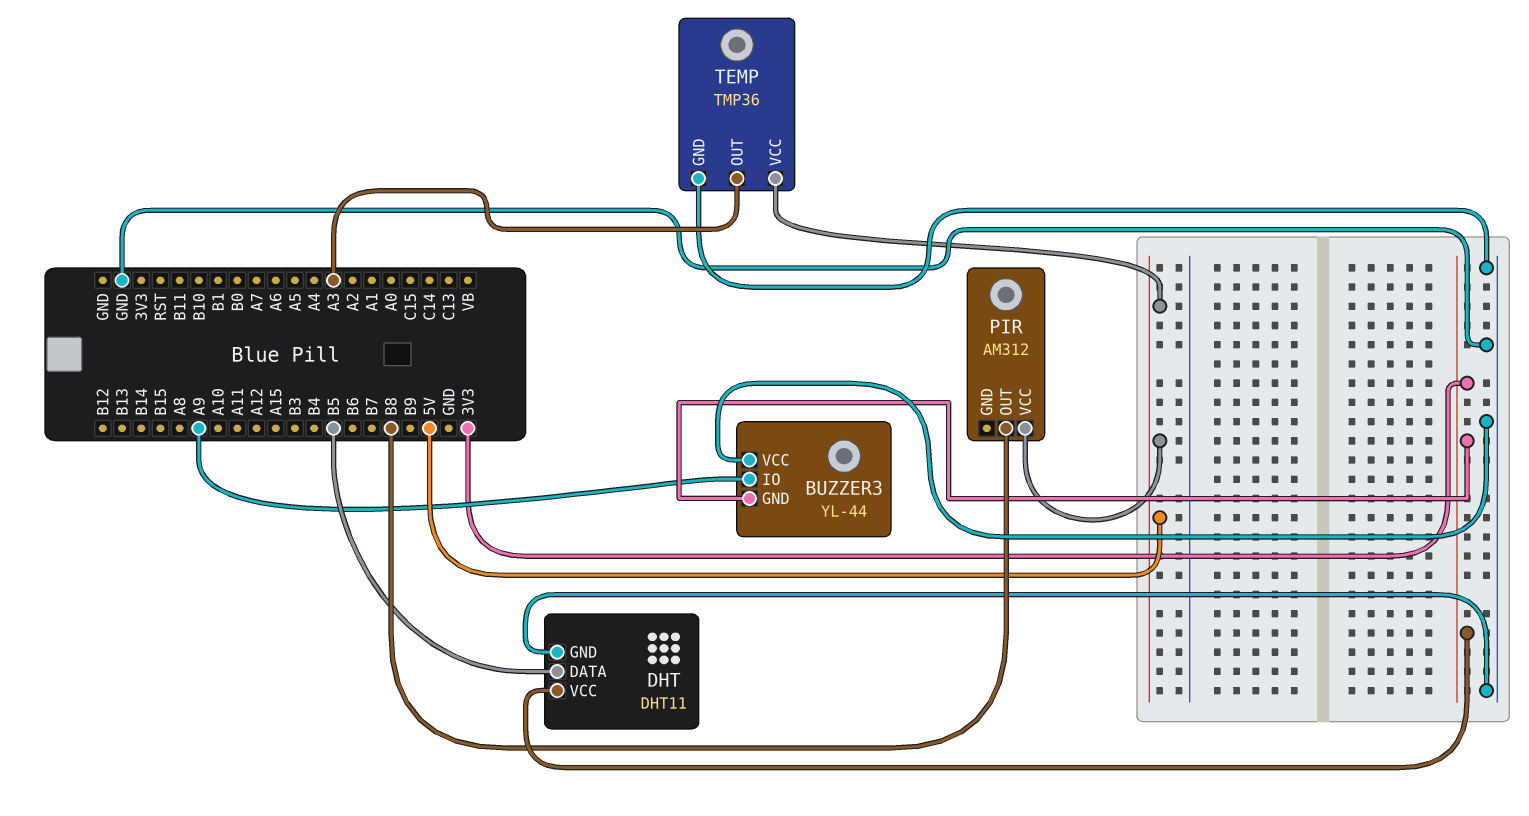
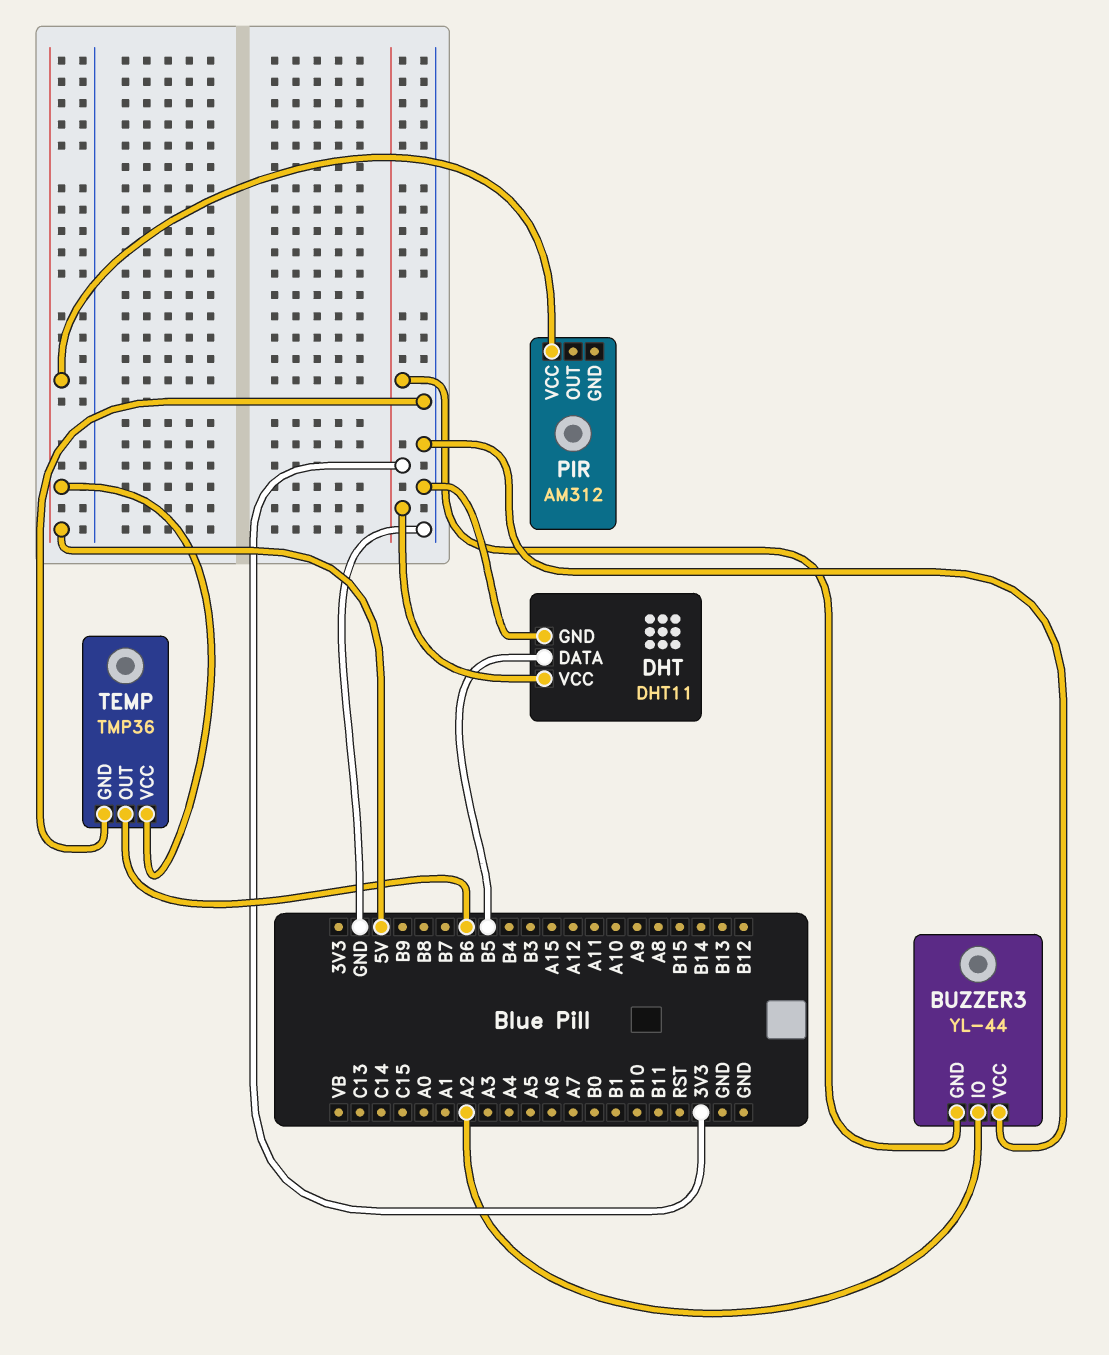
BUZZER3 pin IO: A9 -> A2
PIR pin OUT: B8 -> none
TEMP pin OUT: A3 -> B6

